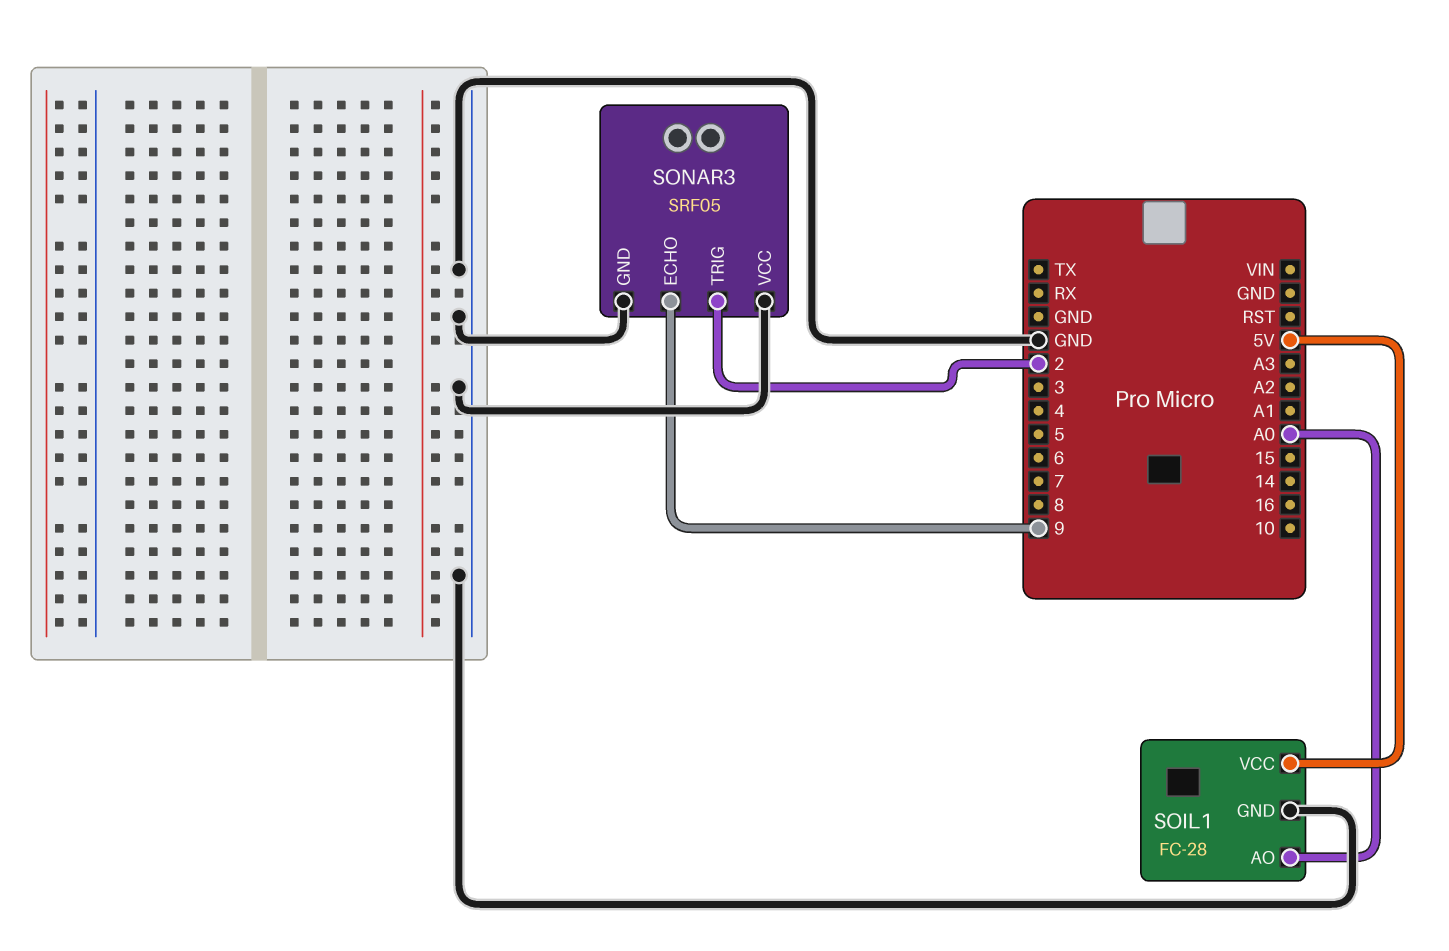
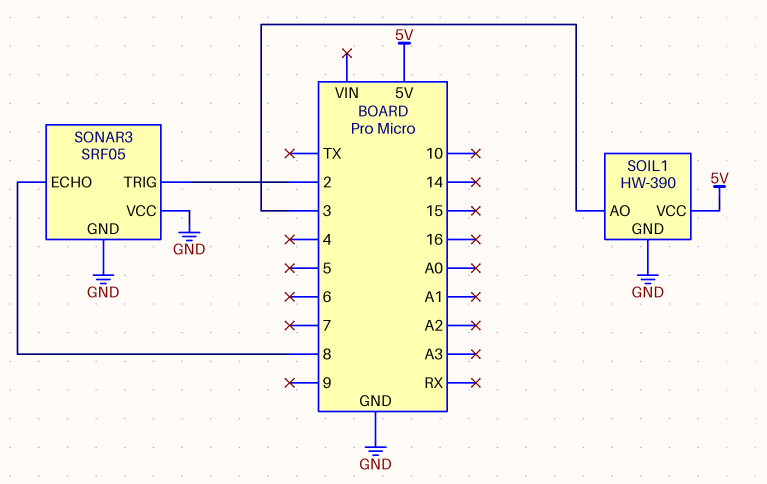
SOIL1: FC-28 -> HW-390
SOIL1 pin AO: A0 -> 3
SONAR3 pin ECHO: 9 -> 8

